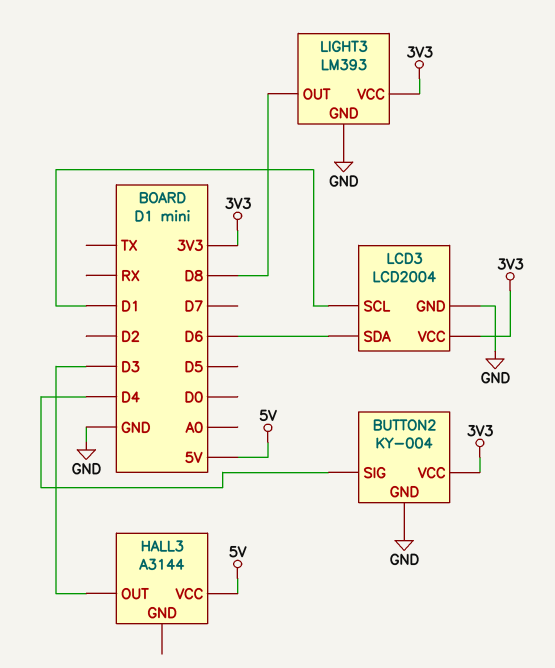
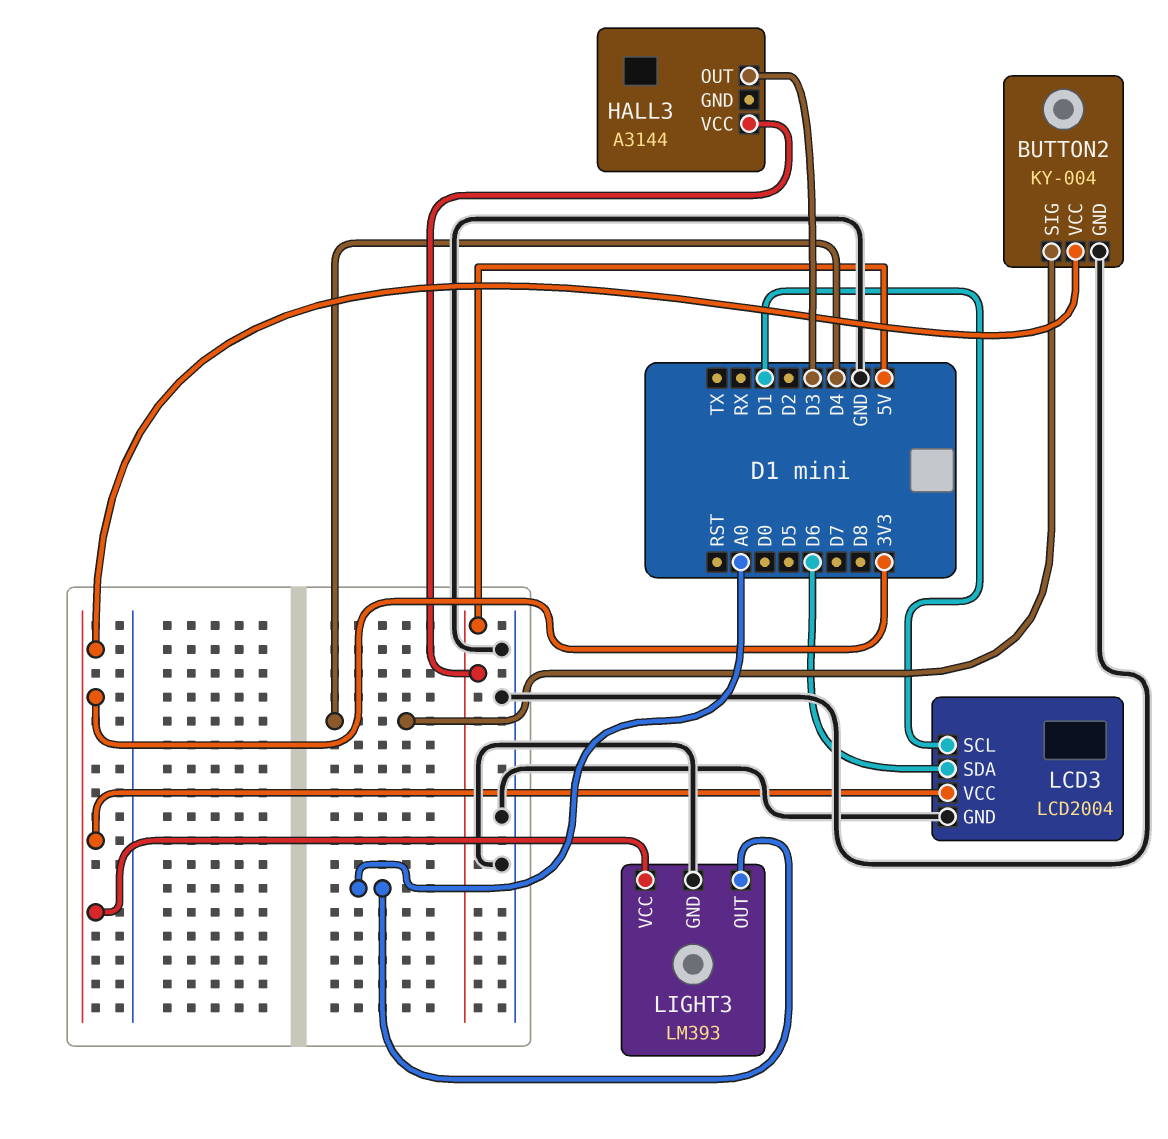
LIGHT3 pin OUT: D8 -> A0

